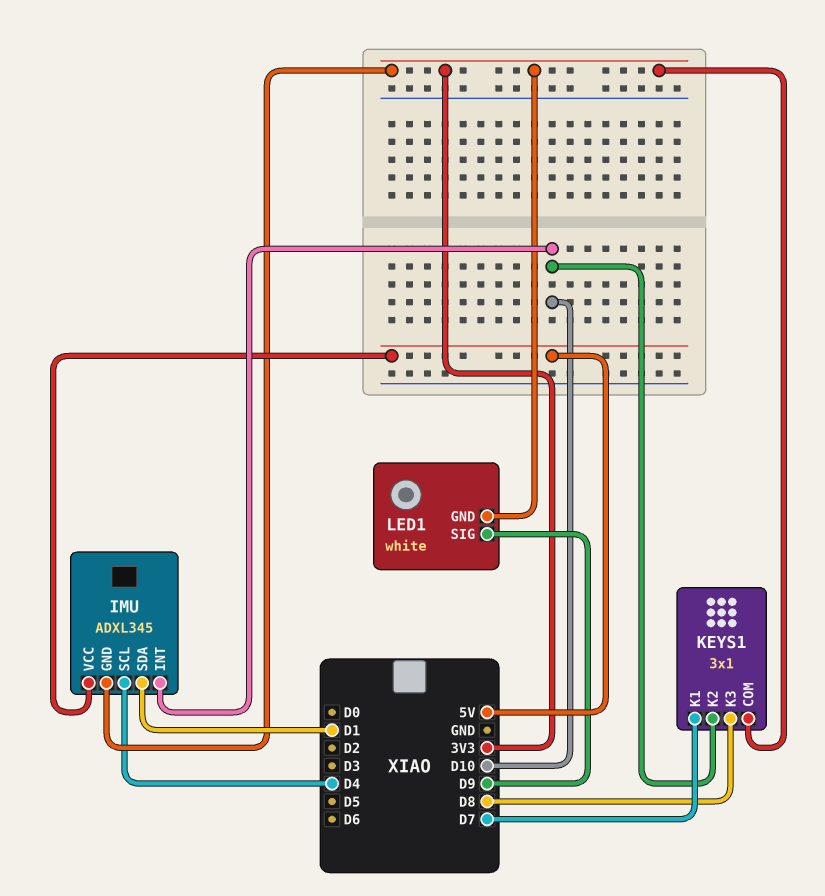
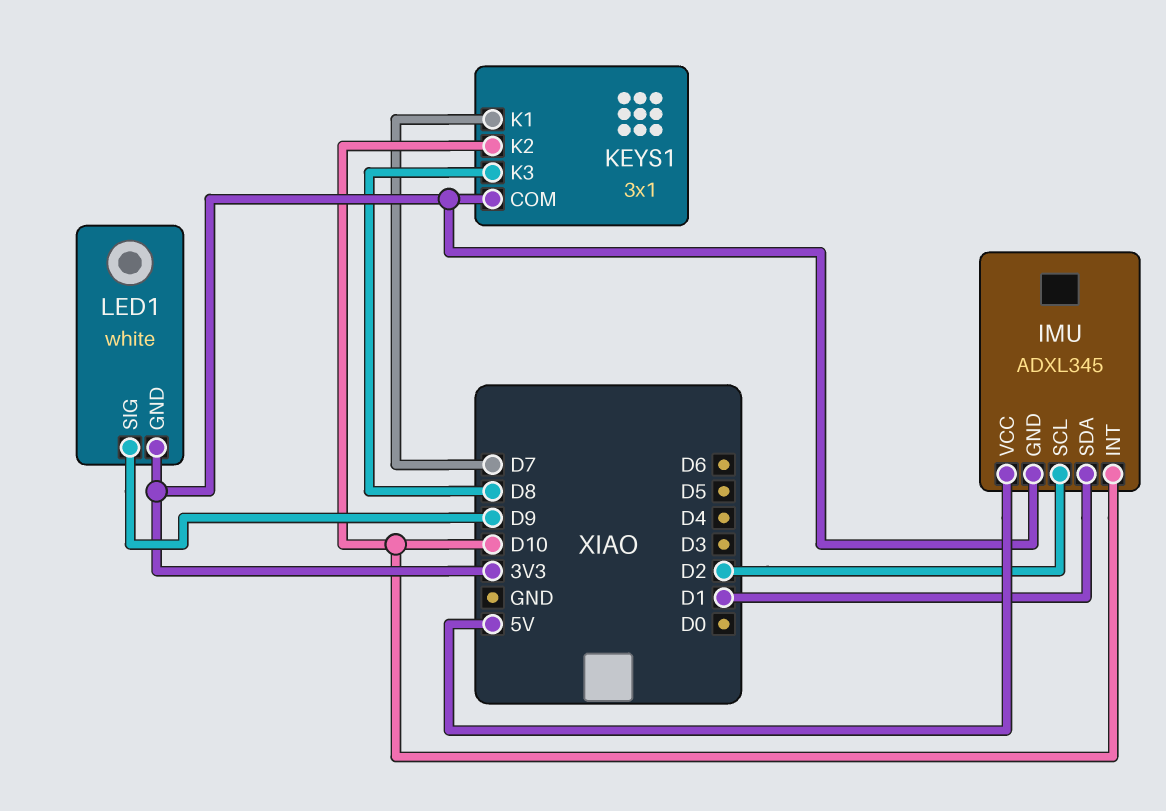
IMU pin SCL: D4 -> D2

